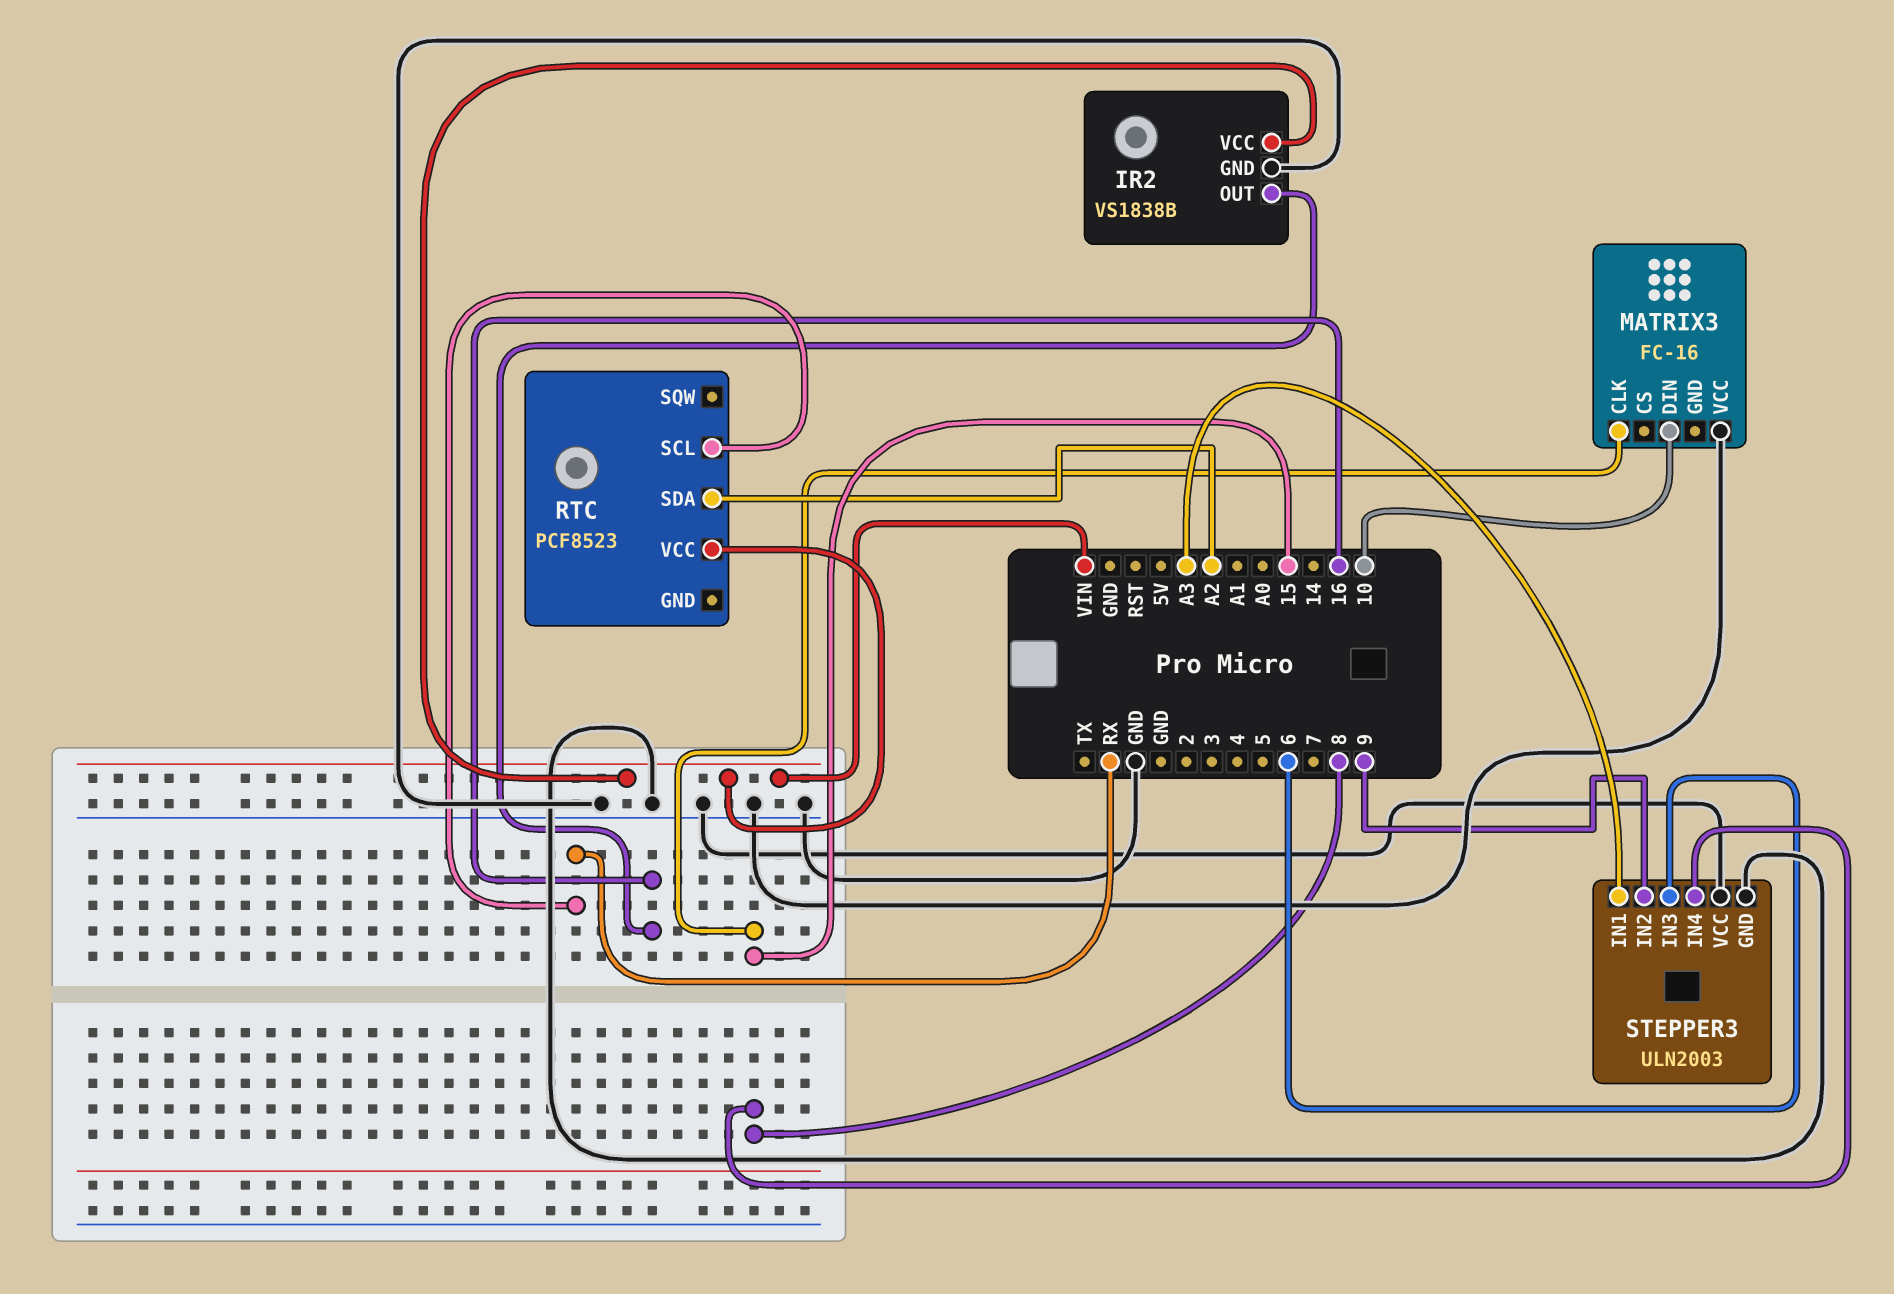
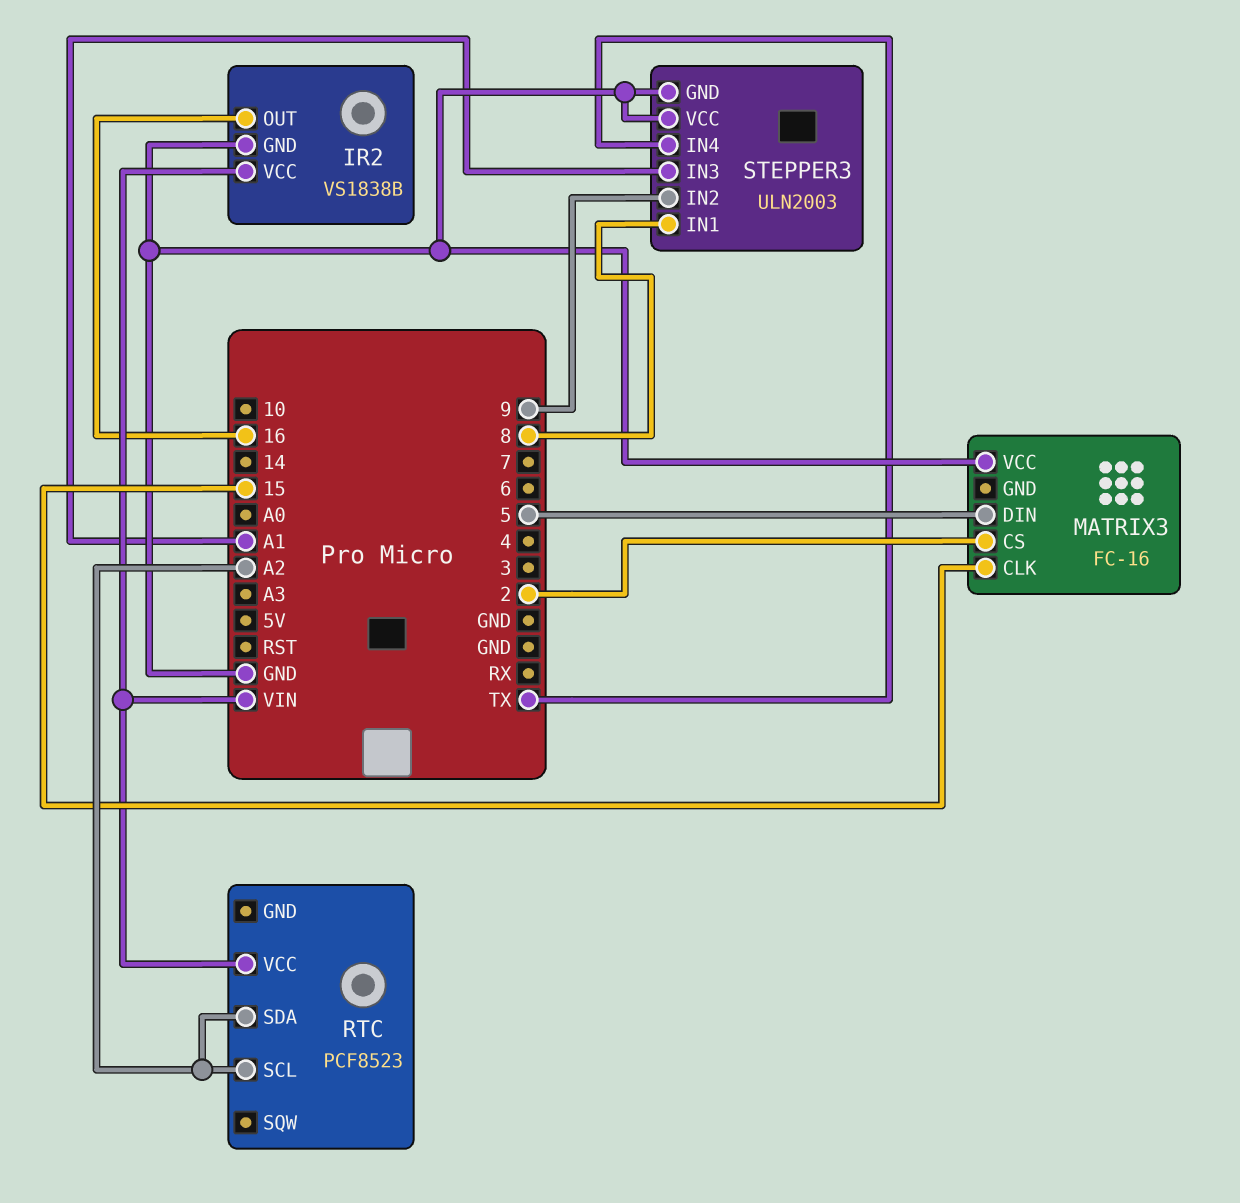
MATRIX3 pin CS: none -> 2
MATRIX3 pin DIN: 10 -> 5
RTC pin SCL: RX -> A2
STEPPER3 pin IN1: A3 -> 8
STEPPER3 pin IN3: 6 -> A1
STEPPER3 pin IN4: 8 -> TX

